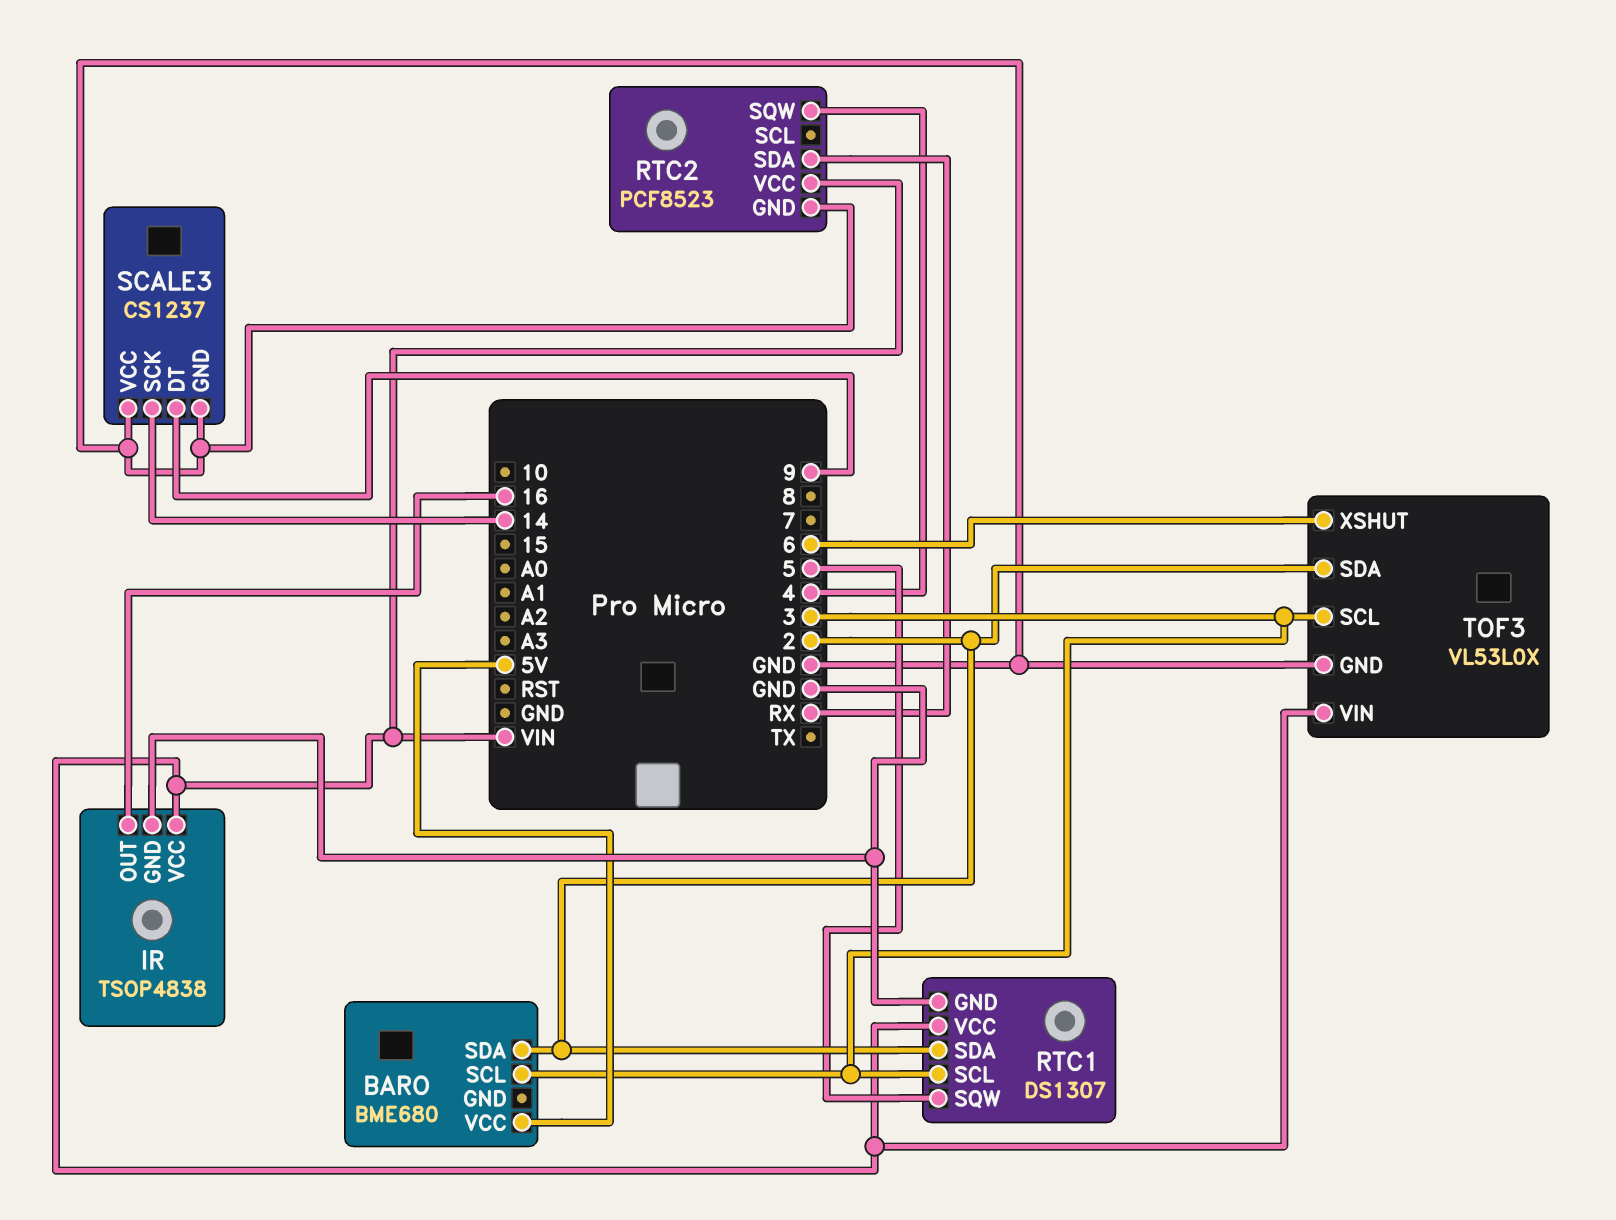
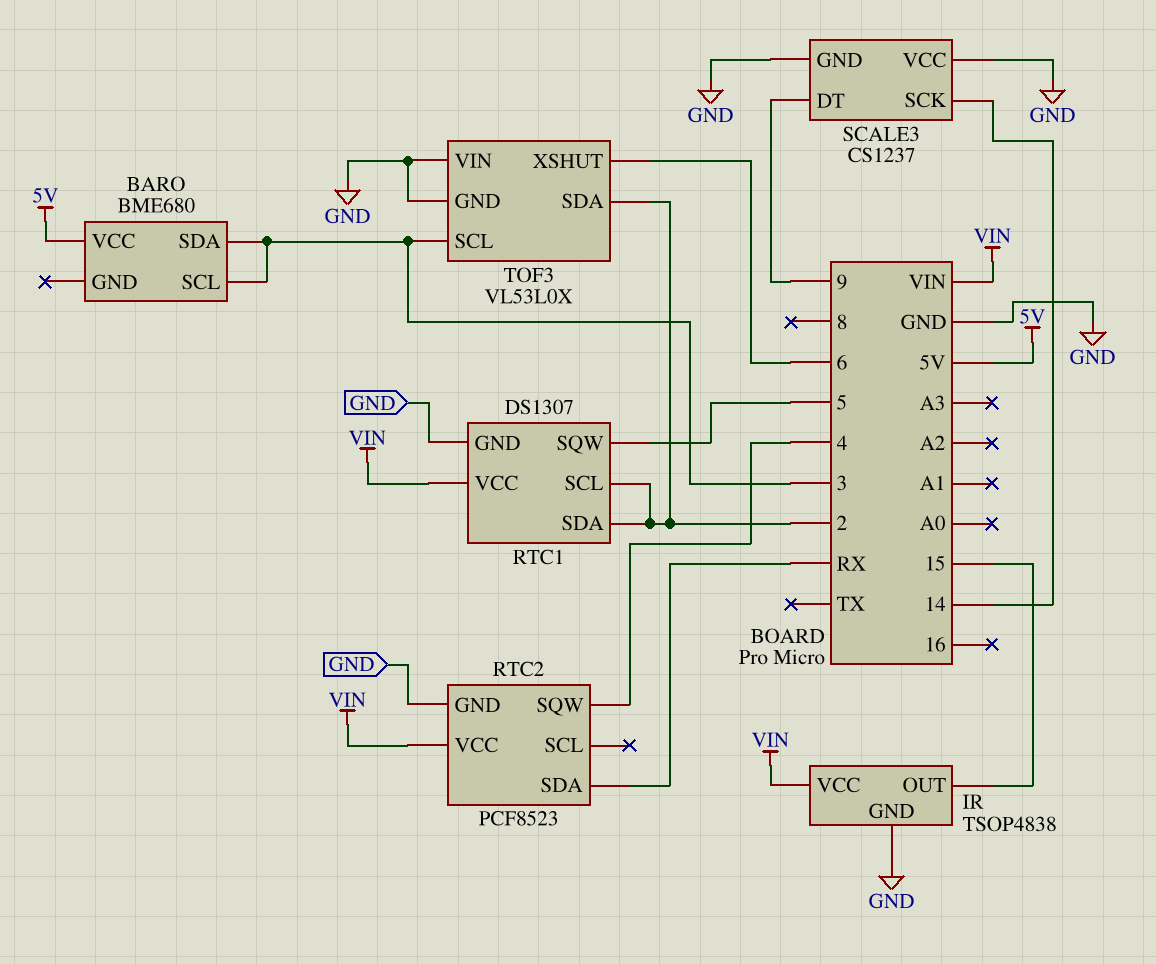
BARO pin SDA: 2 -> 3
IR pin OUT: 16 -> 15
RTC1 pin SCL: 3 -> 2
TOF3 pin VIN: VIN -> GND

